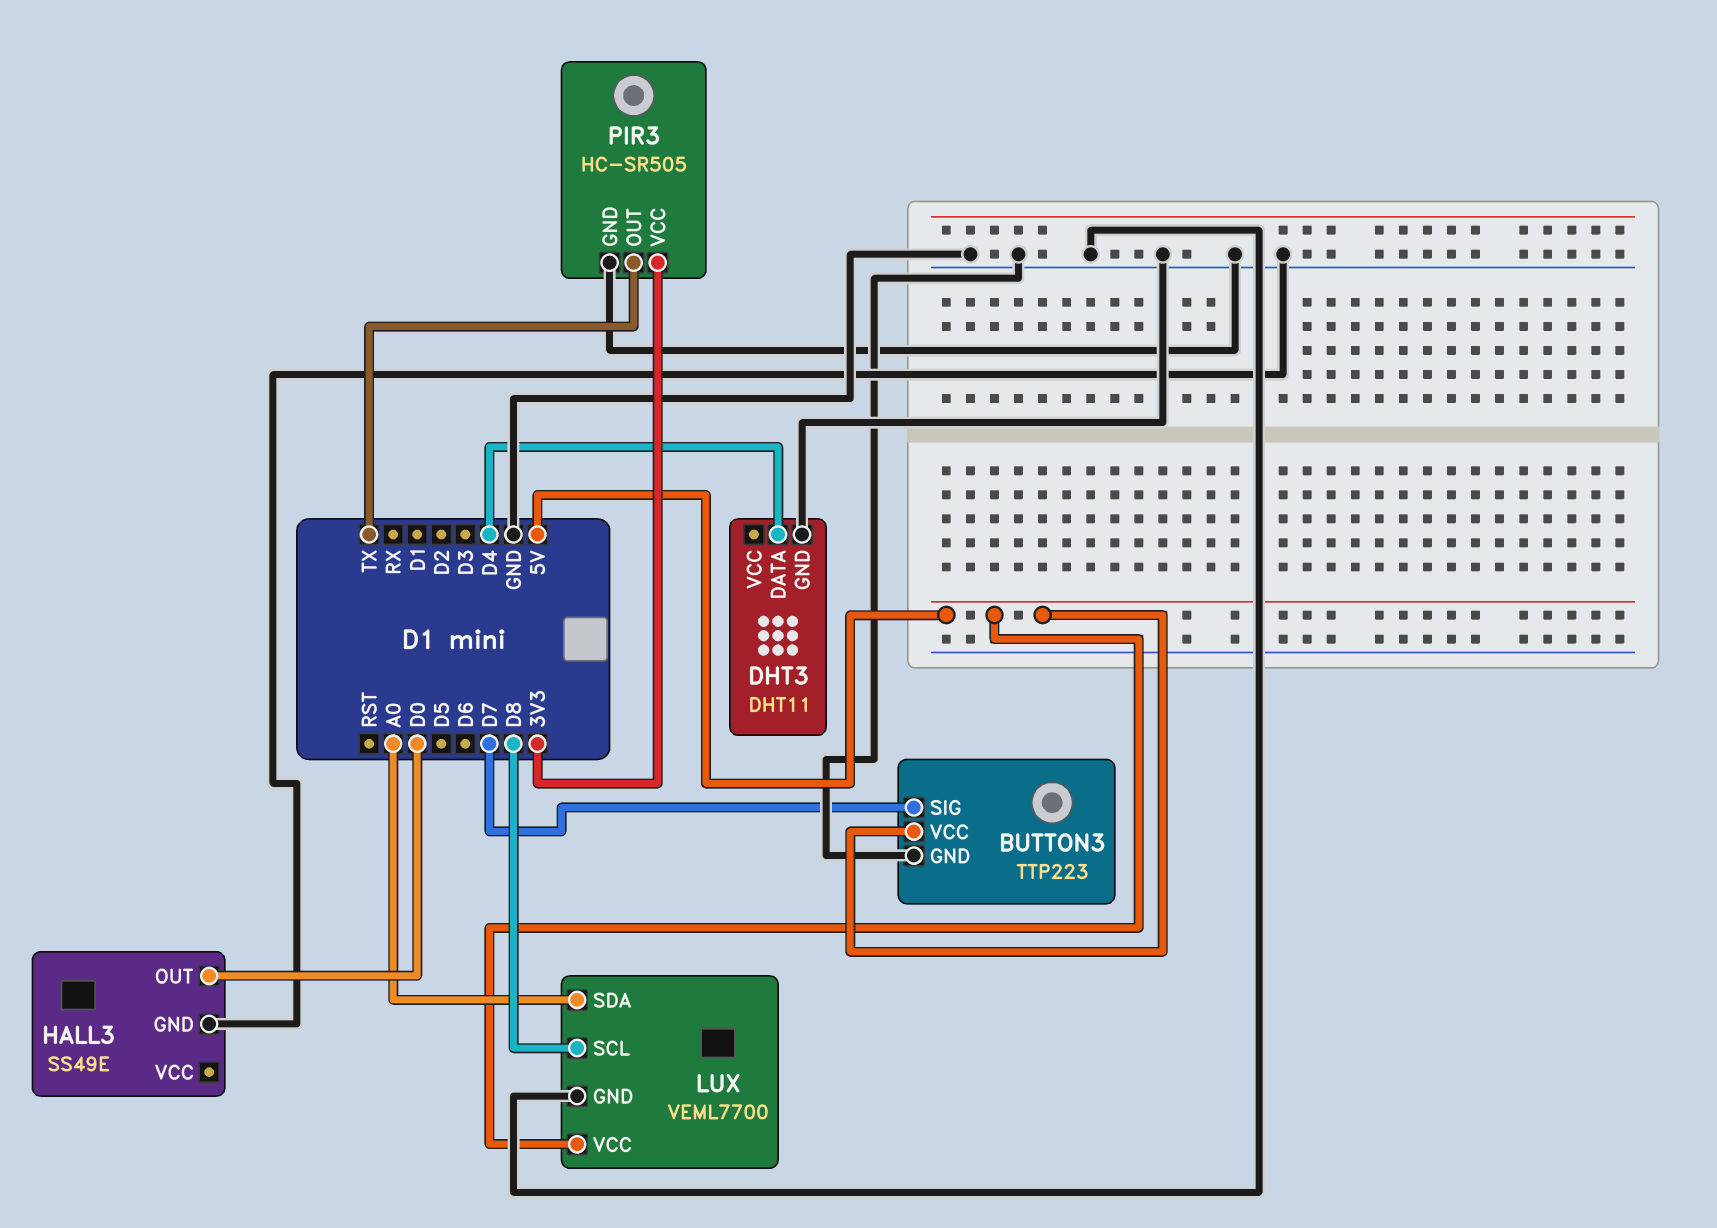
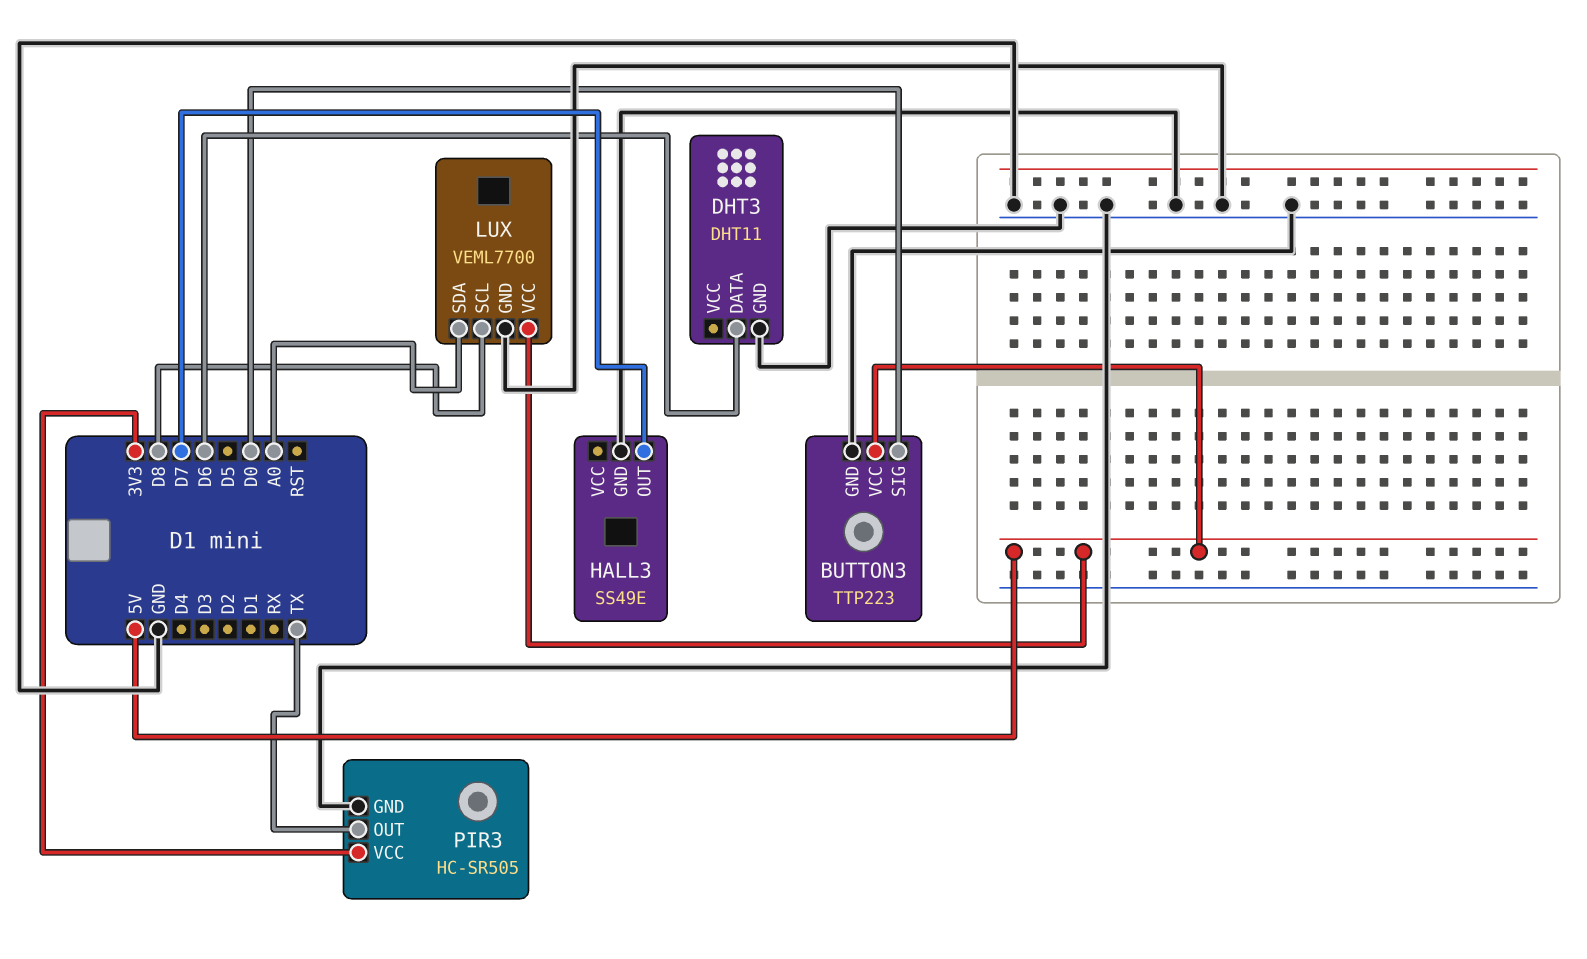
BUTTON3 pin SIG: D7 -> D0
DHT3 pin DATA: D4 -> D6
HALL3 pin OUT: D0 -> D7

